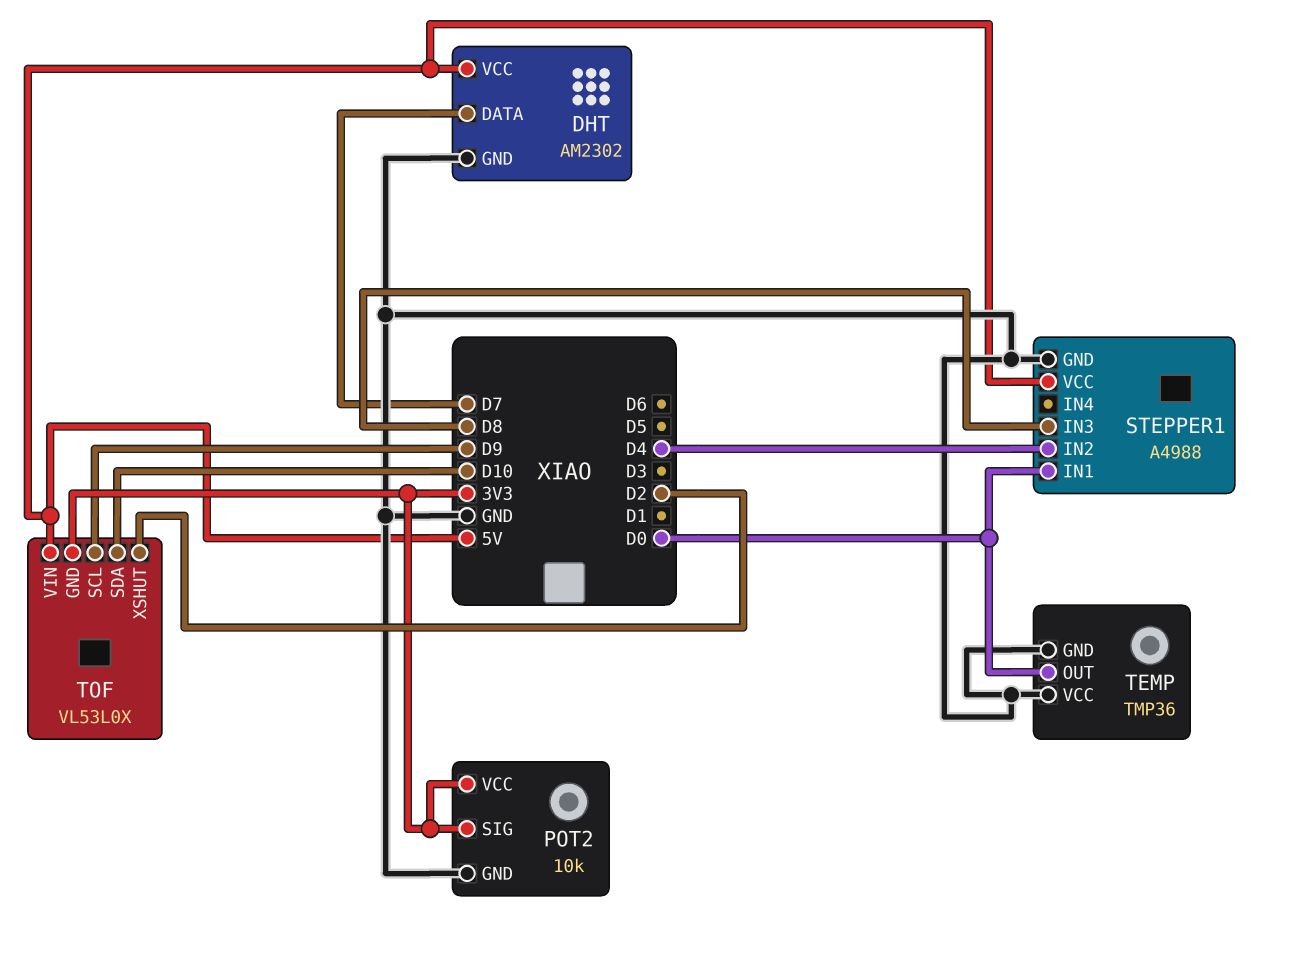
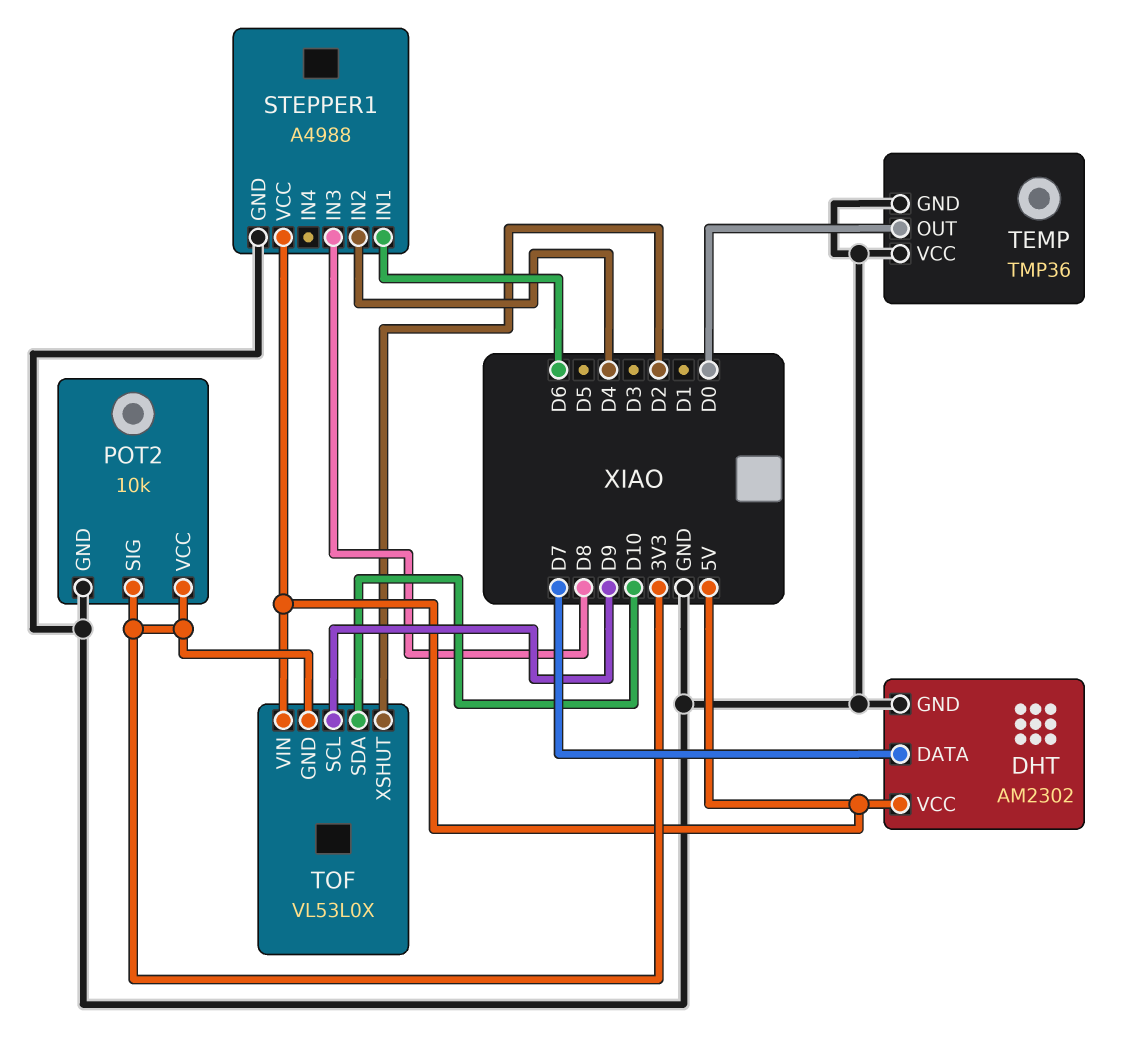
STEPPER1 pin IN1: D0 -> D6

